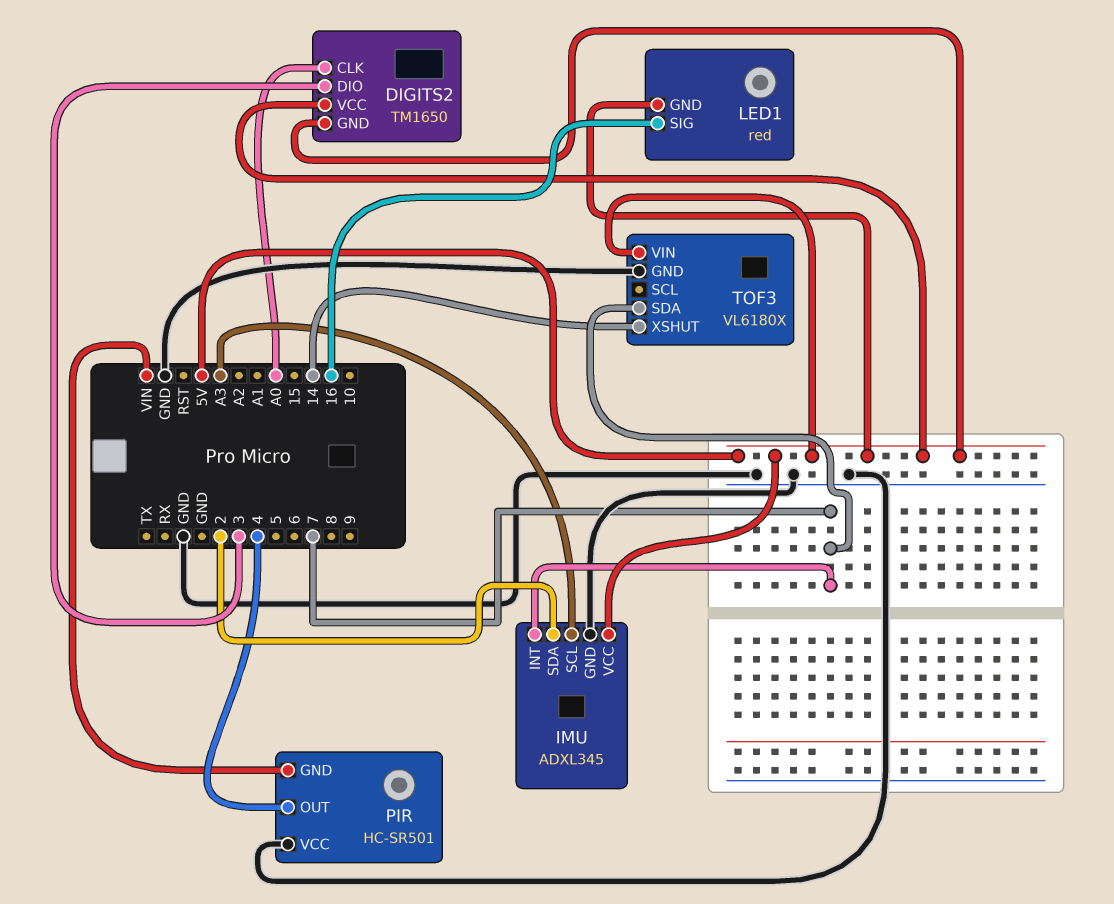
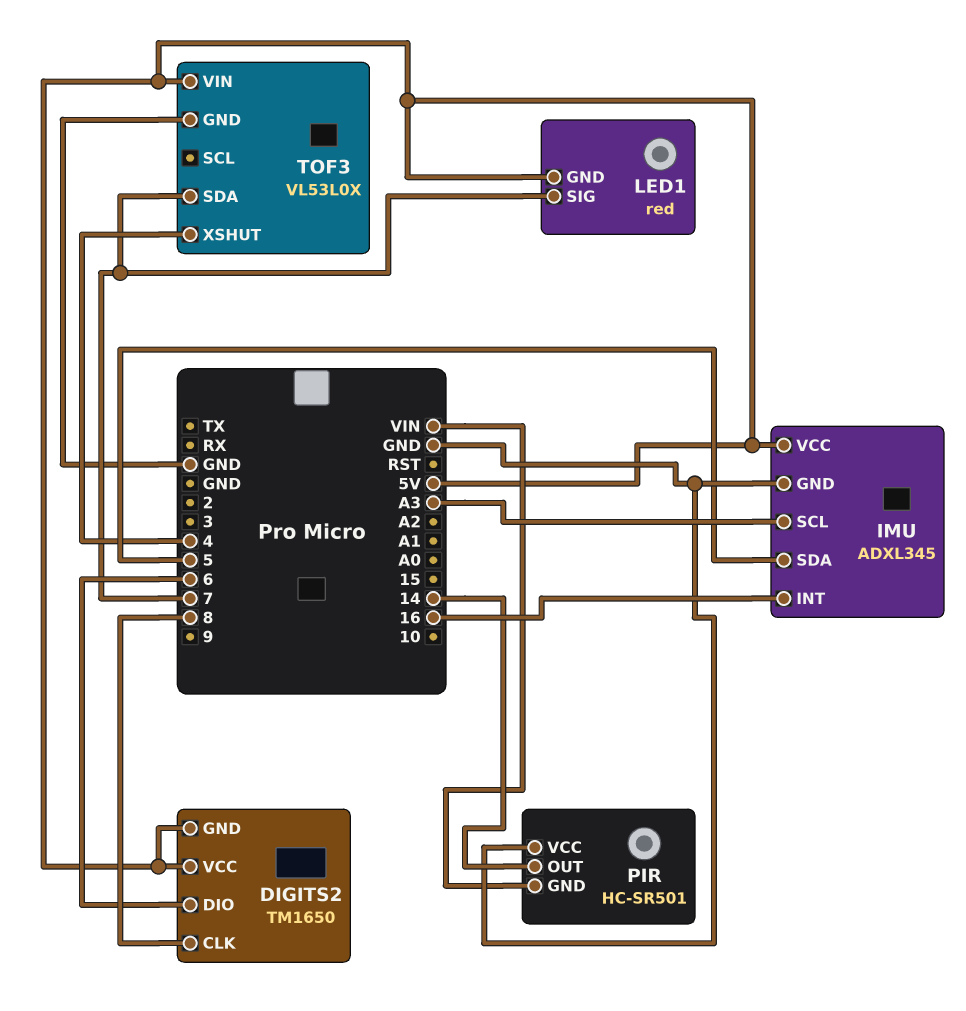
DIGITS2 pin CLK: A0 -> 8
DIGITS2 pin DIO: 3 -> 6
IMU pin INT: 7 -> 16
IMU pin SDA: 2 -> 5
LED1 pin SIG: 16 -> 7
PIR pin OUT: 4 -> 14
TOF3: VL6180X -> VL53L0X
TOF3 pin XSHUT: 14 -> 4

